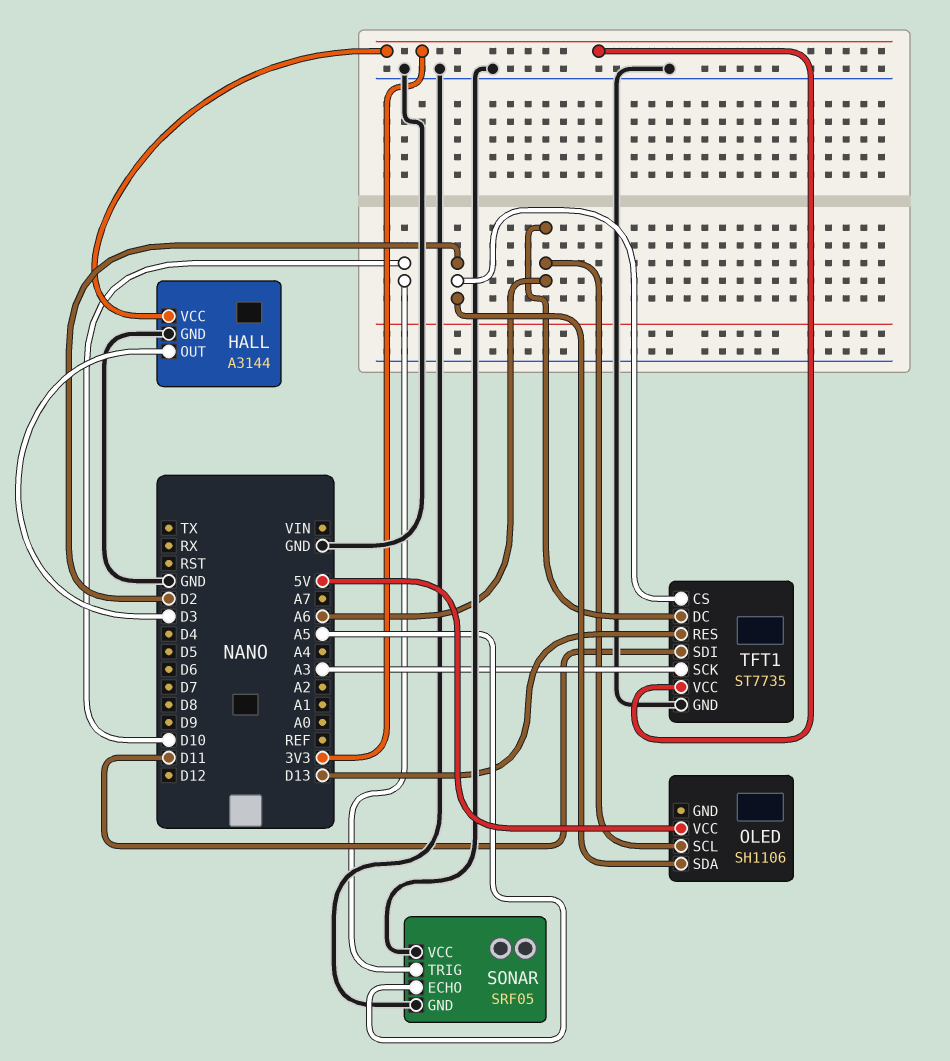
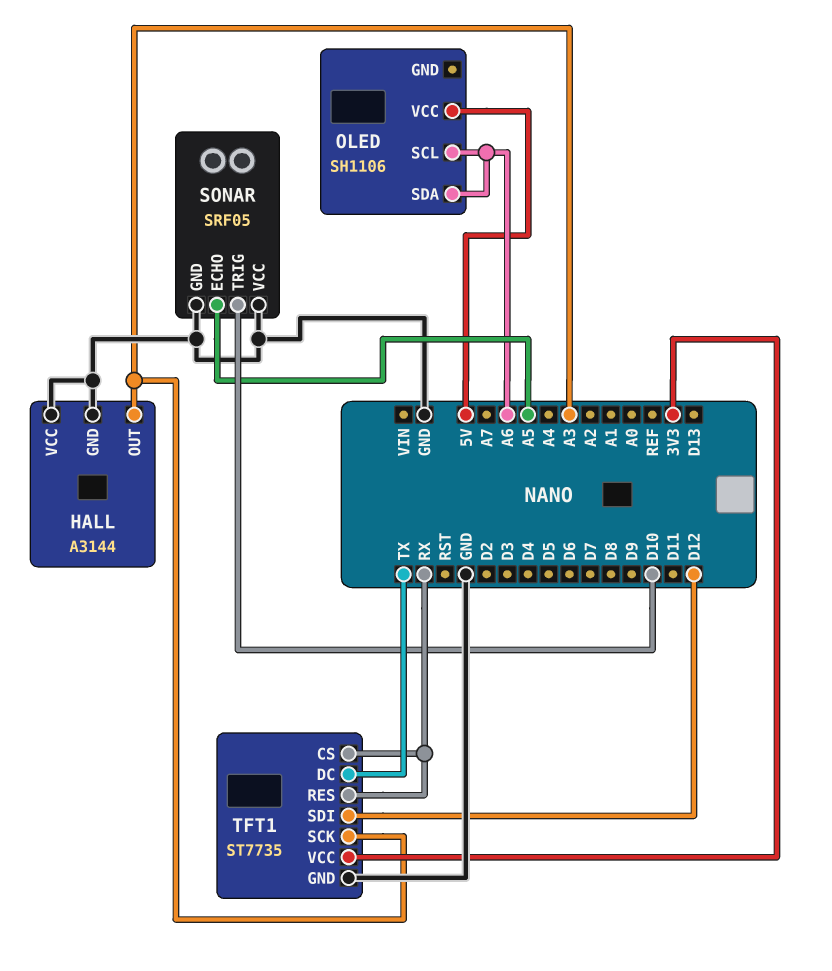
HALL pin OUT: D3 -> A3
HALL pin VCC: 3V3 -> GND
OLED pin SDA: D2 -> A6
TFT1 pin CS: D2 -> RX
TFT1 pin DC: A6 -> TX
TFT1 pin RES: D13 -> RX
TFT1 pin SDI: D11 -> D12

